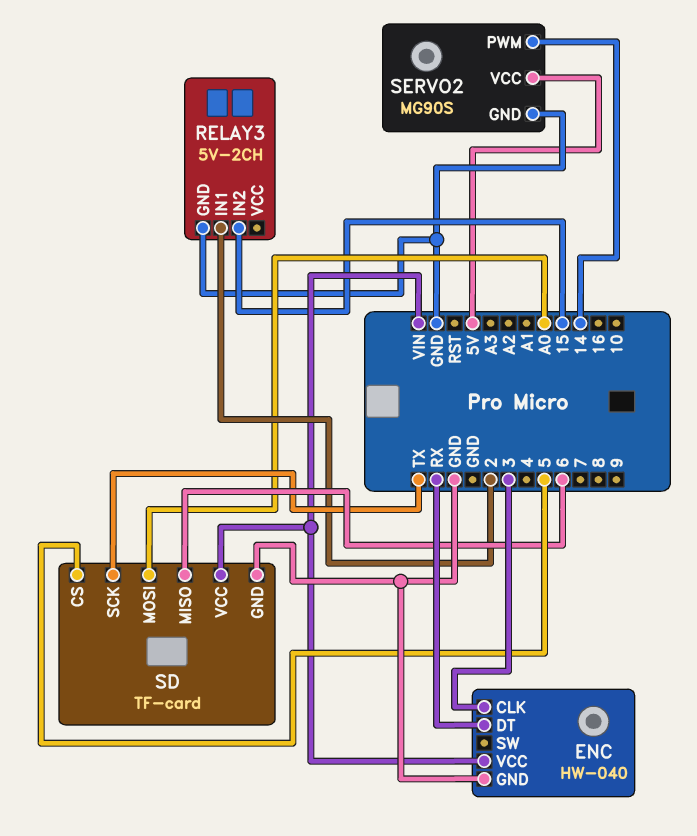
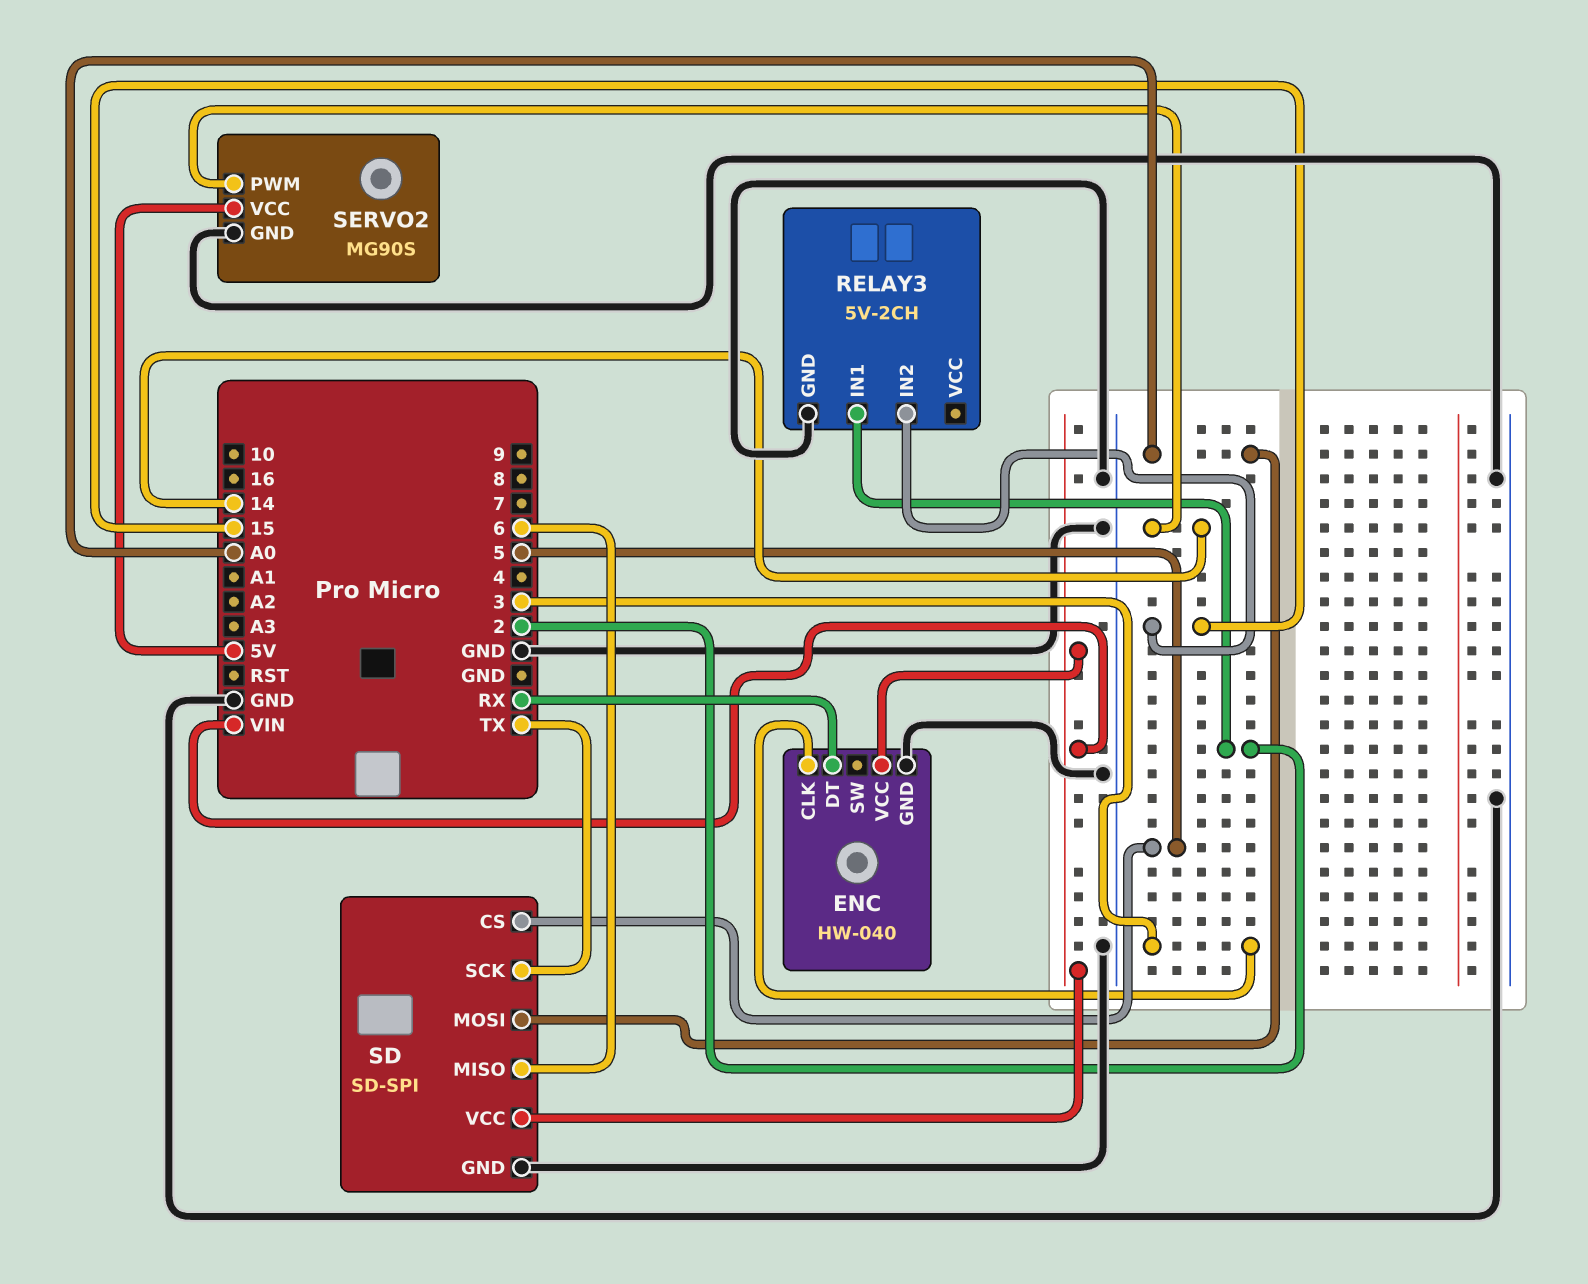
SD: TF-card -> SD-SPI

